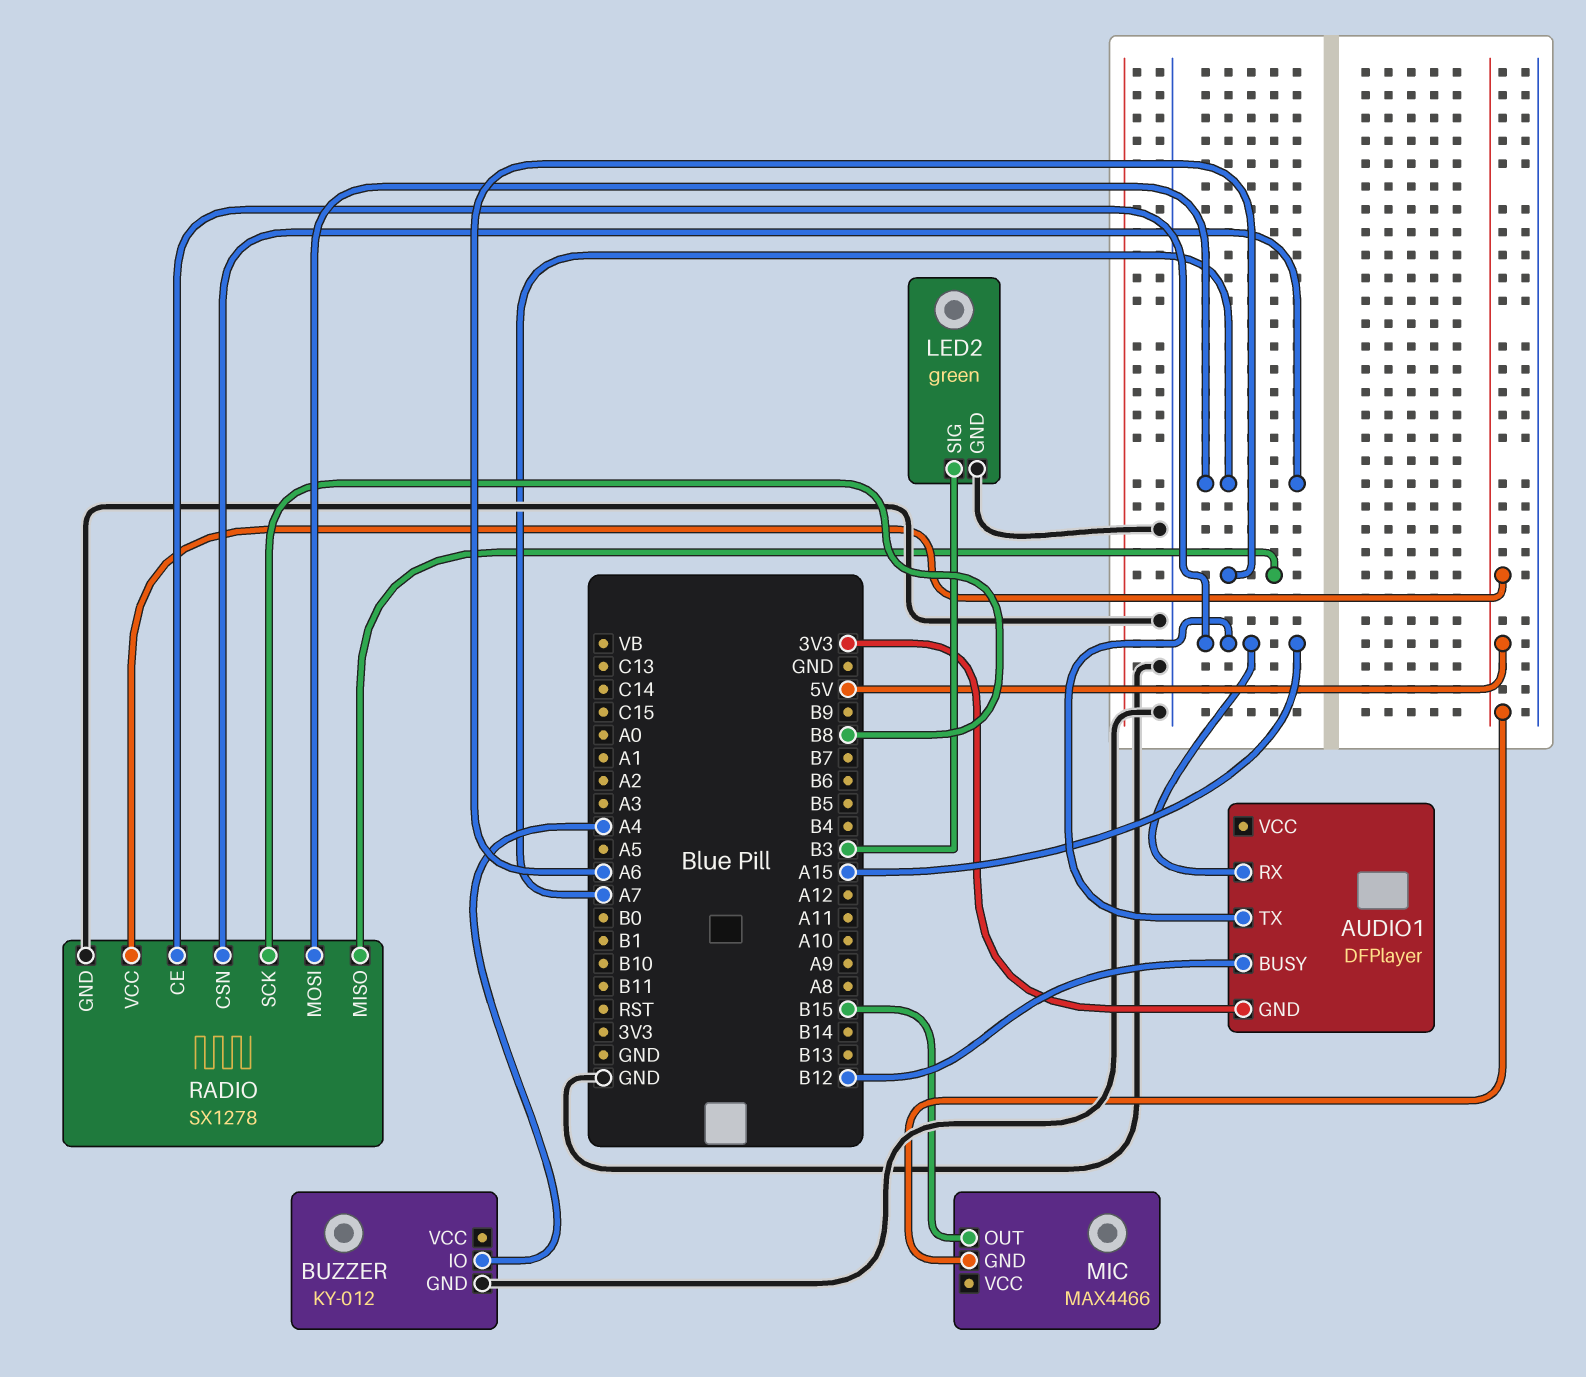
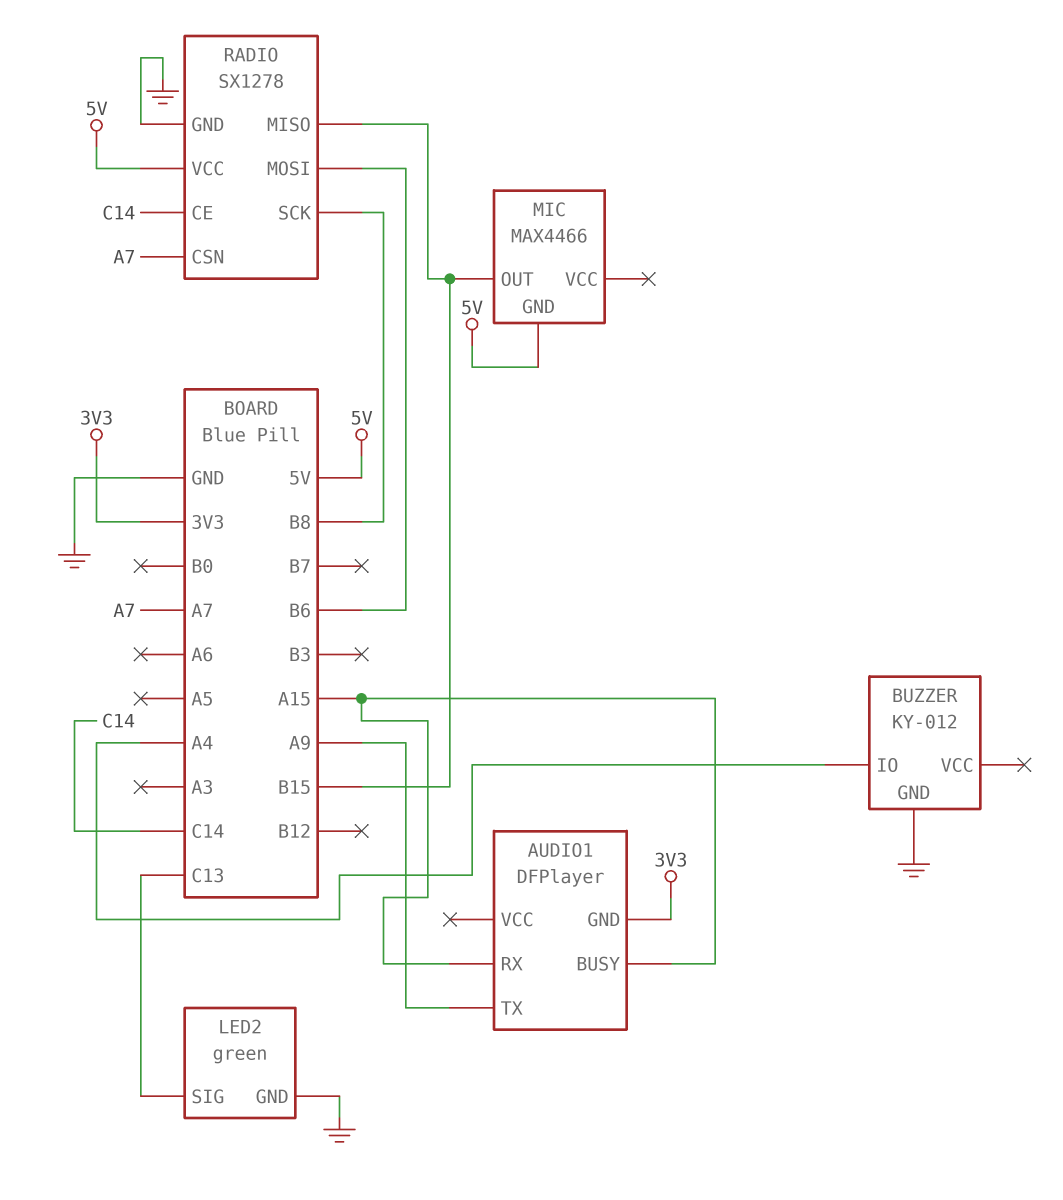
AUDIO1 pin BUSY: B12 -> A15
AUDIO1 pin TX: A15 -> A9
LED2 pin SIG: B3 -> C13
RADIO pin CE: A15 -> C14
RADIO pin MISO: A6 -> B15
RADIO pin MOSI: A7 -> B6

